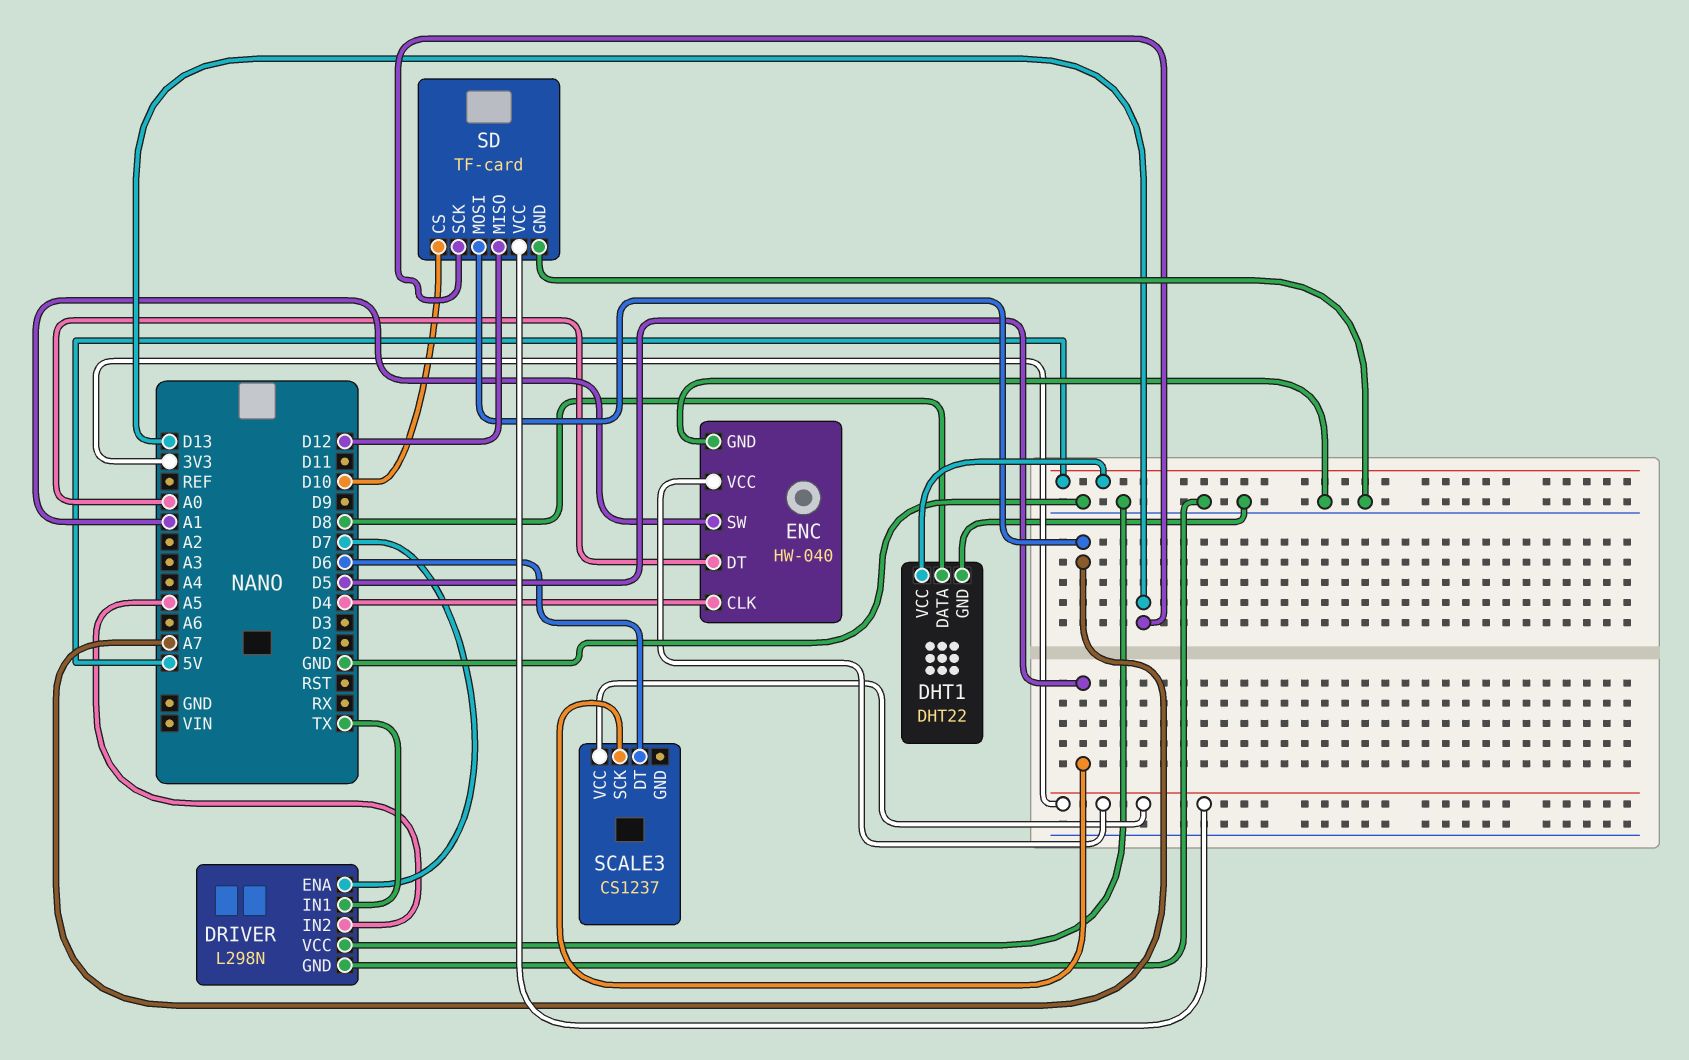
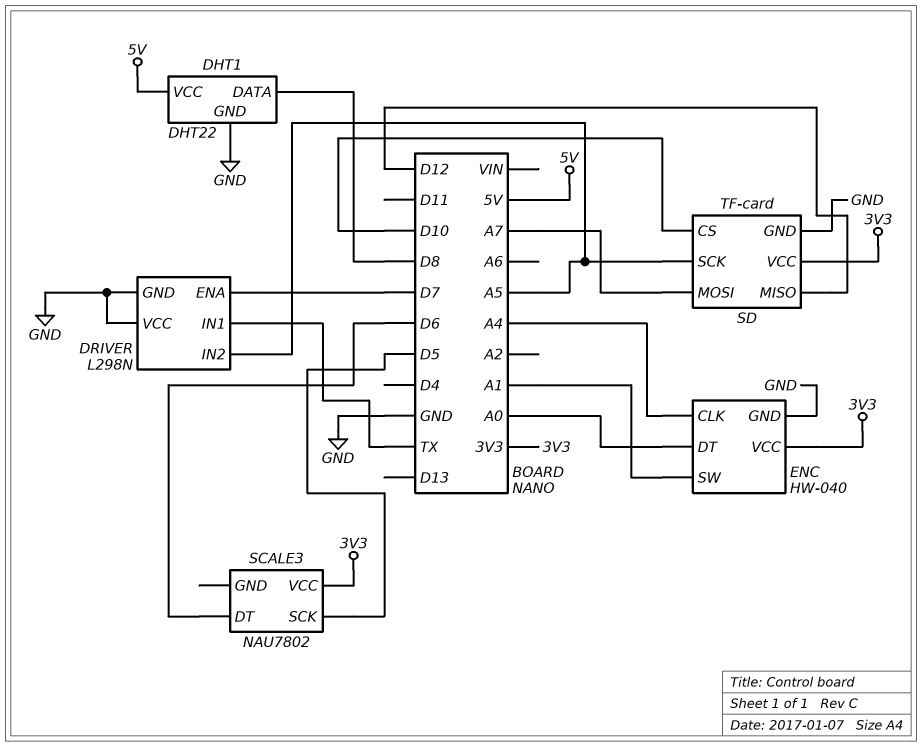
ENC pin CLK: D4 -> A4
SCALE3: CS1237 -> NAU7802
SD pin SCK: D13 -> A5

